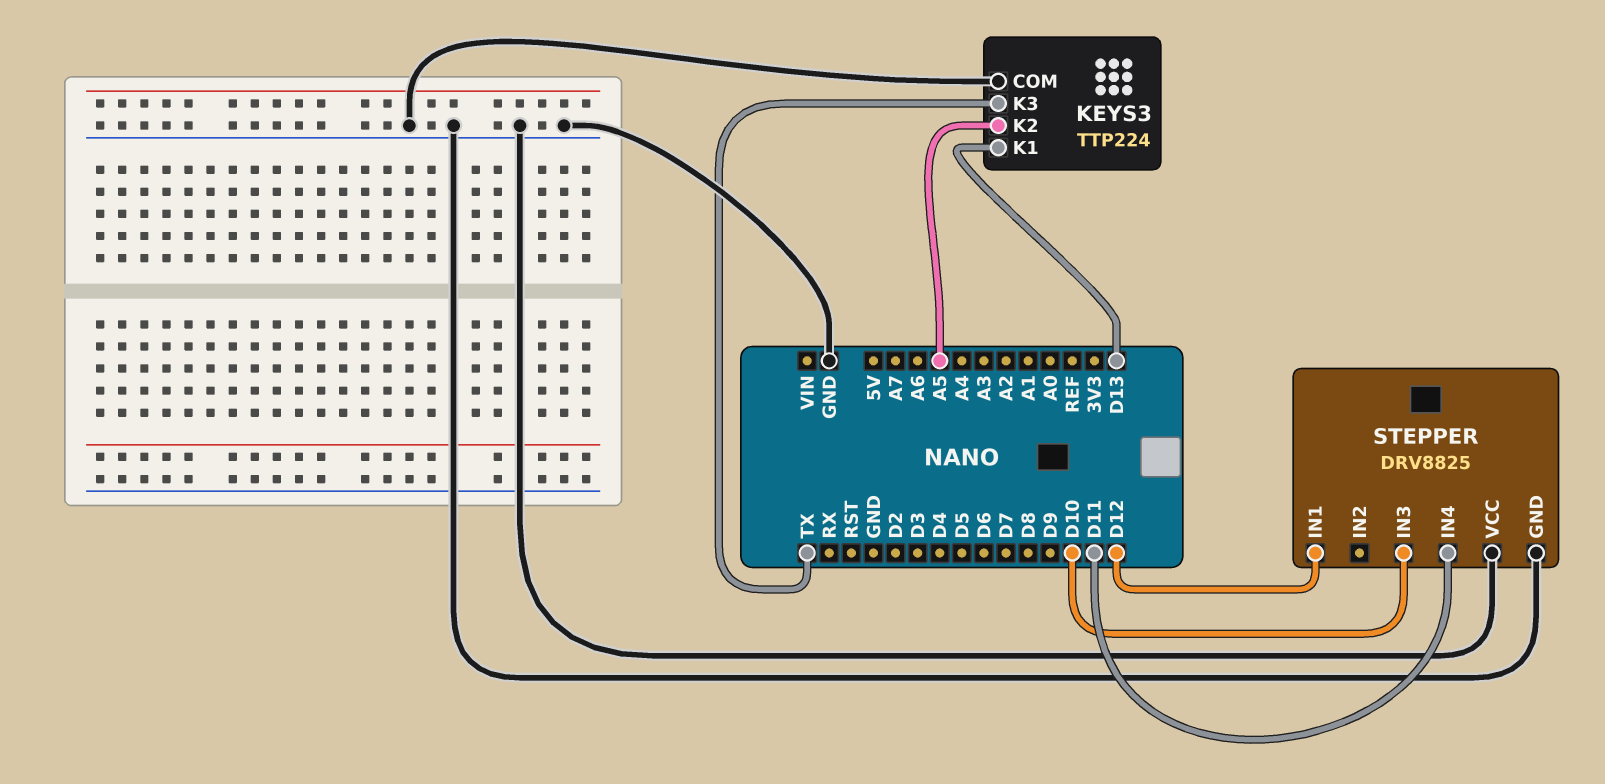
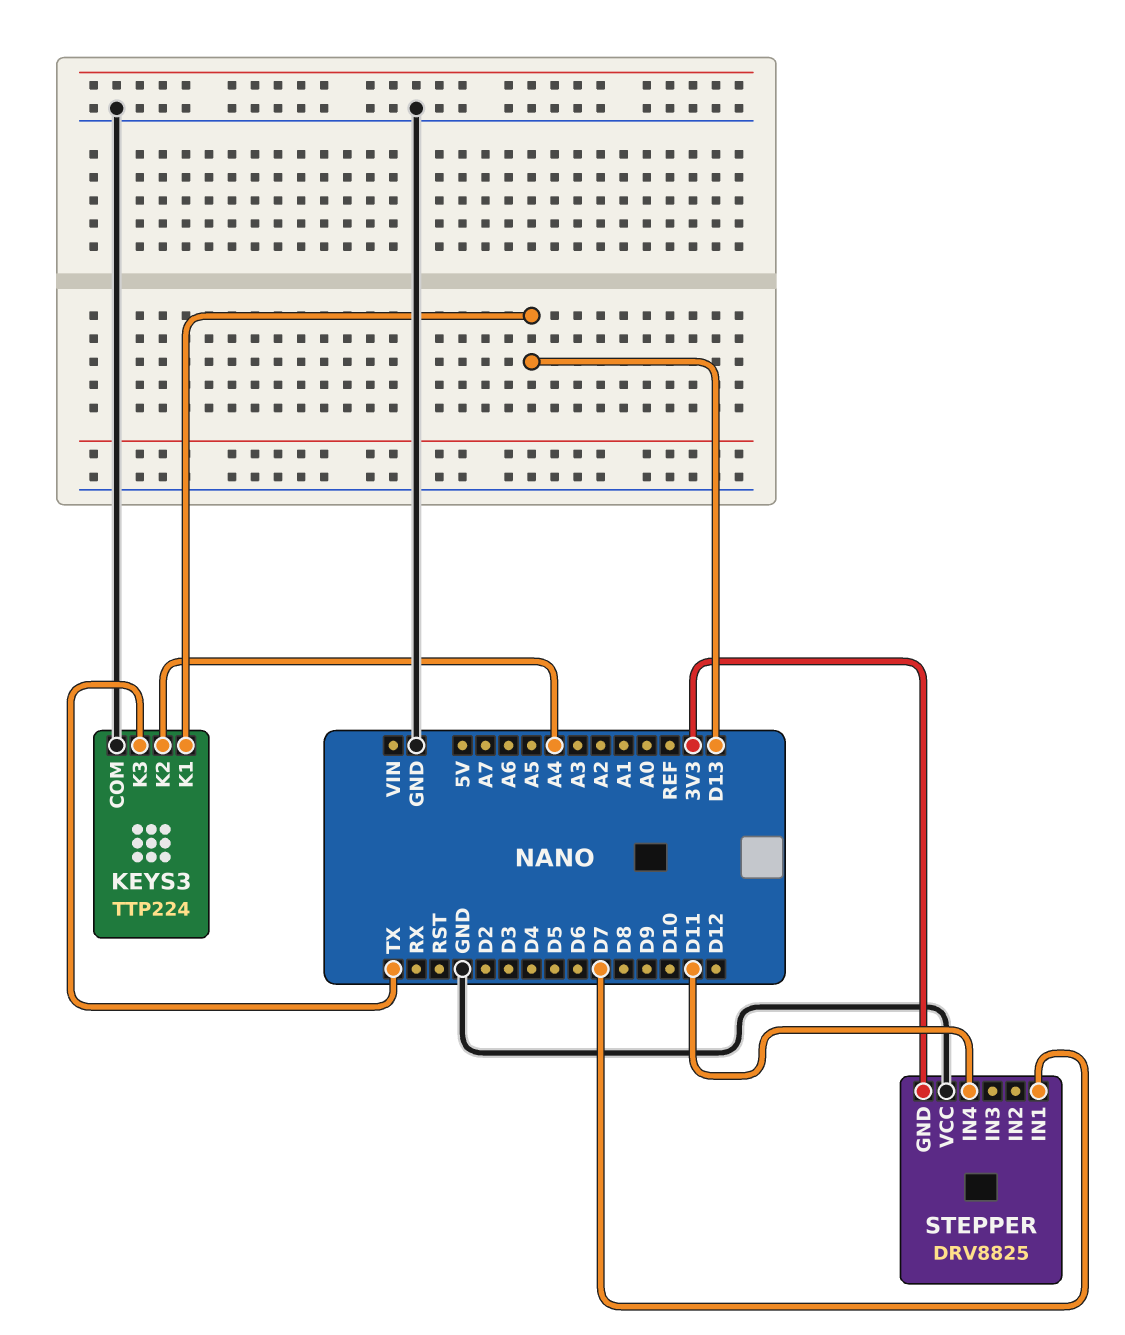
KEYS3 pin K2: A5 -> A4
STEPPER pin GND: GND -> 3V3
STEPPER pin IN1: D12 -> D7
STEPPER pin IN3: D10 -> none

